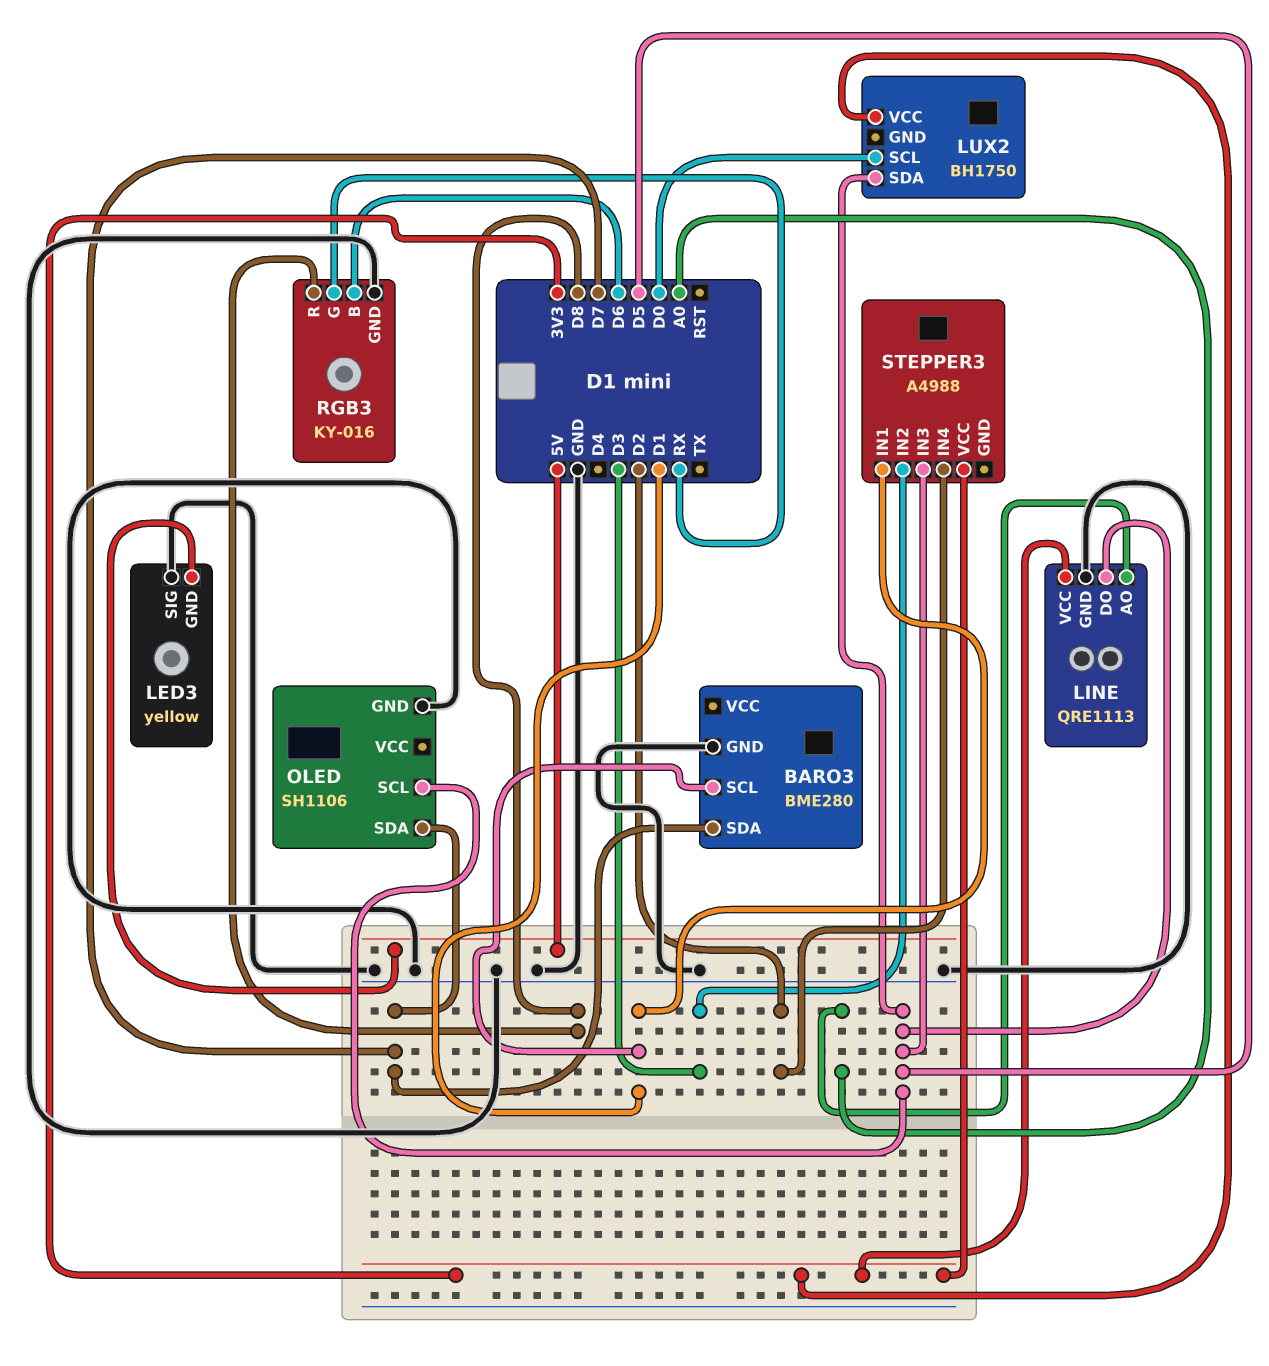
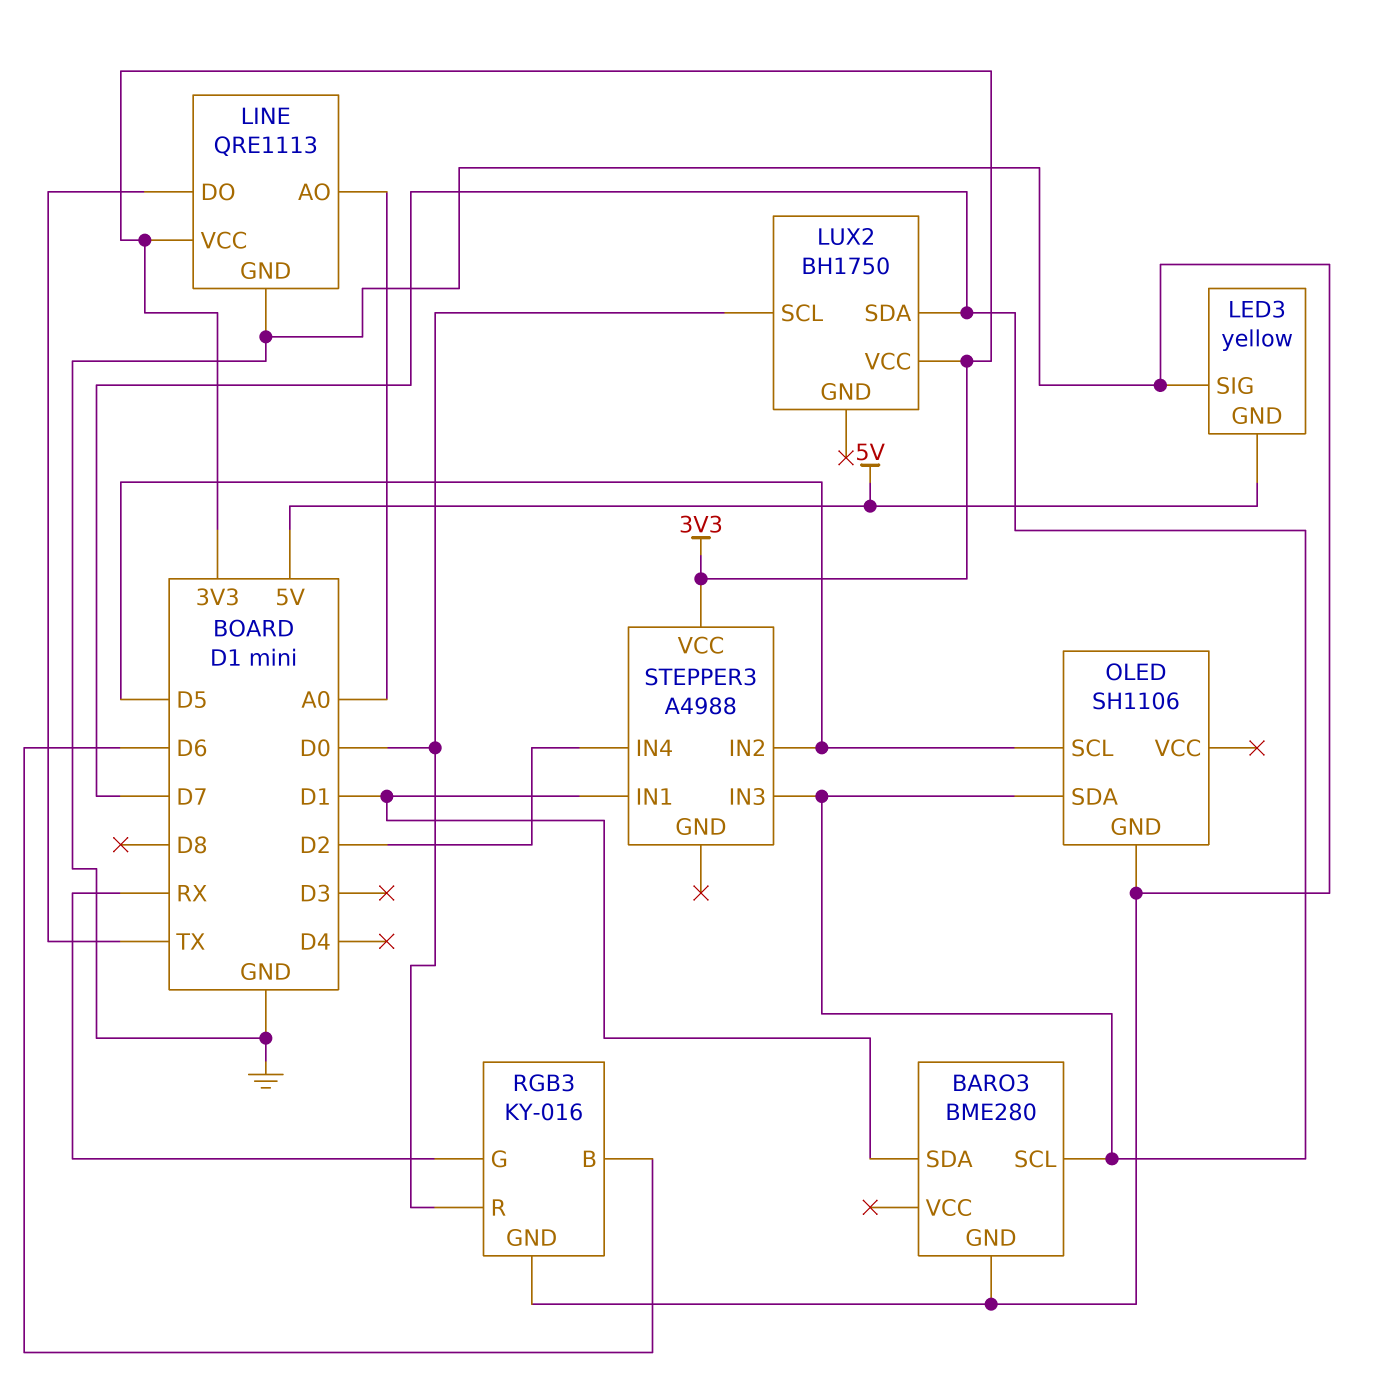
BARO3 pin SCL: D1 -> D7
BARO3 pin SDA: D7 -> D1
LINE pin DO: D5 -> TX
LUX2 pin SDA: D5 -> D7
RGB3 pin R: D8 -> D0
STEPPER3 pin IN2: D3 -> D5
STEPPER3 pin IN3: D5 -> D7

